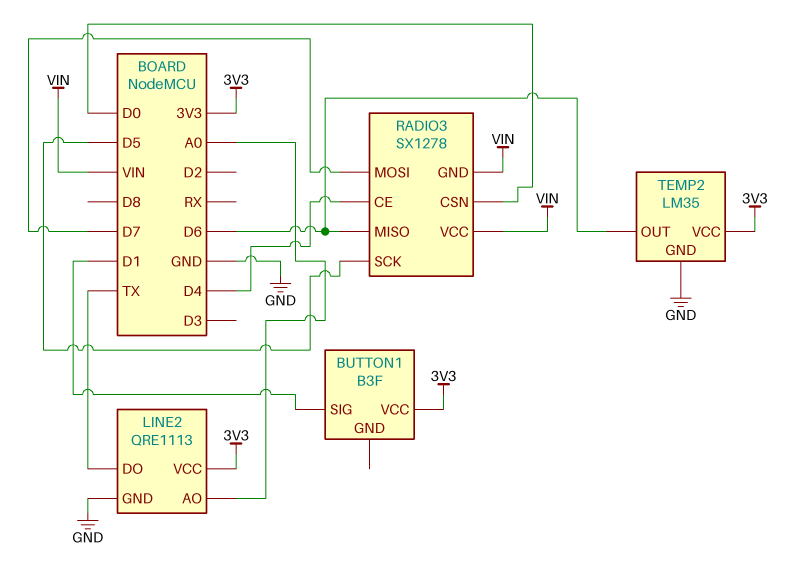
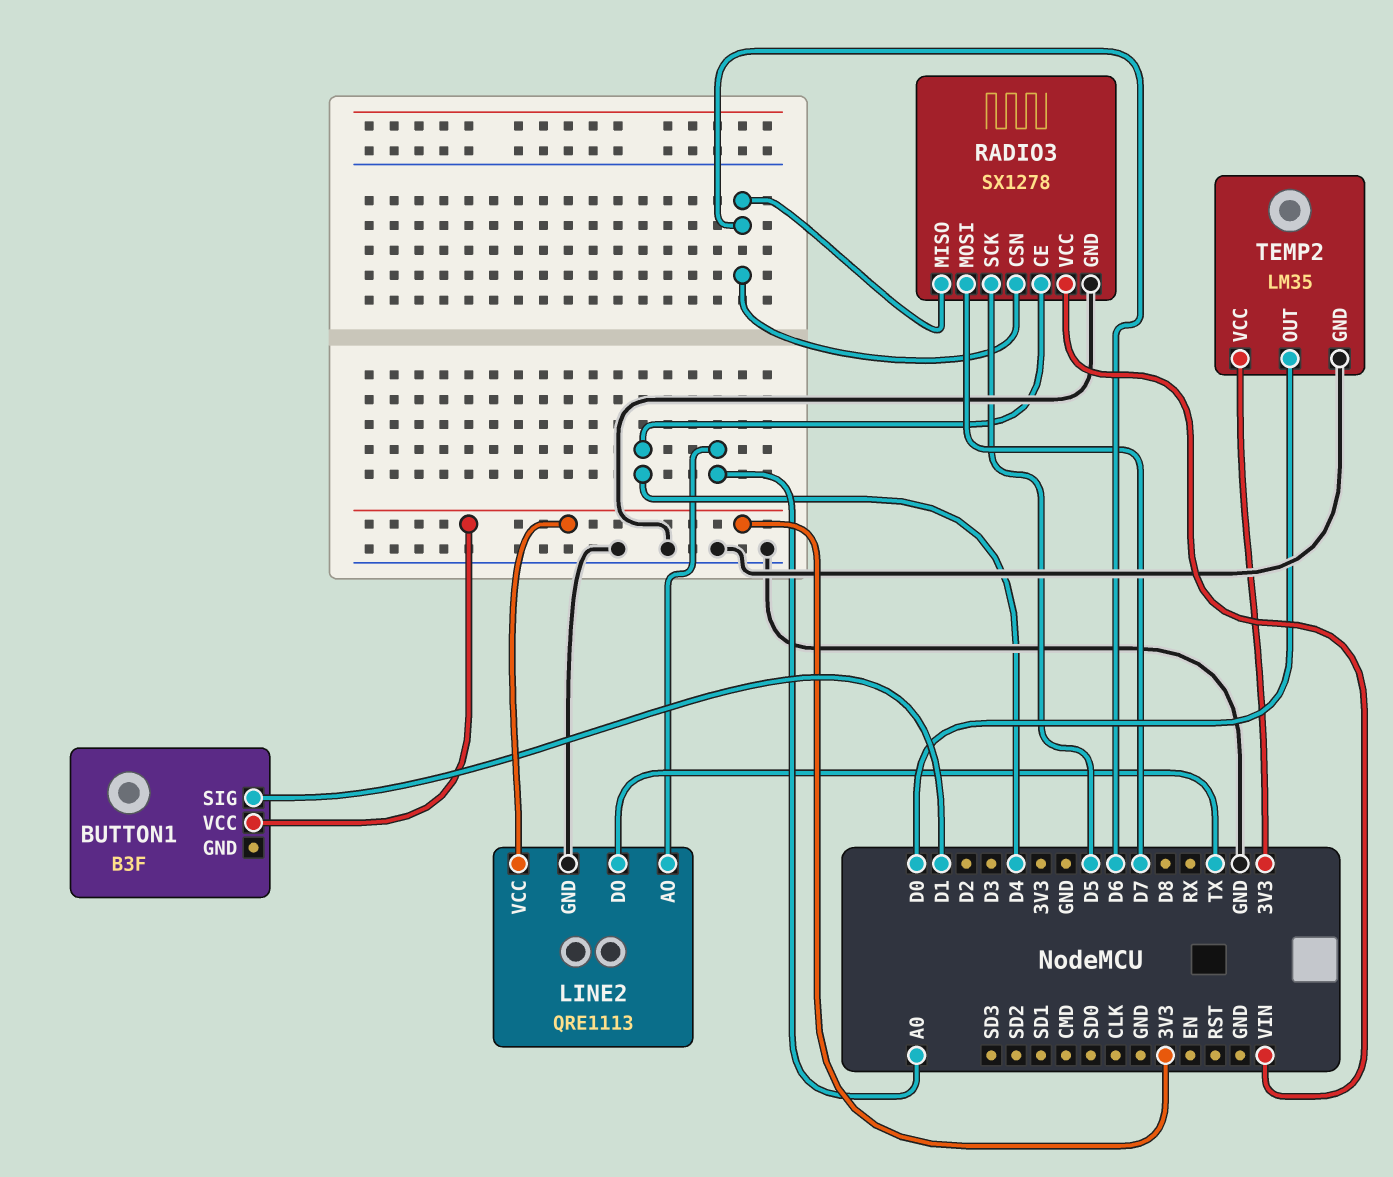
RADIO3 pin CSN: D0 -> D6
RADIO3 pin GND: VIN -> GND
TEMP2 pin OUT: D6 -> D0

